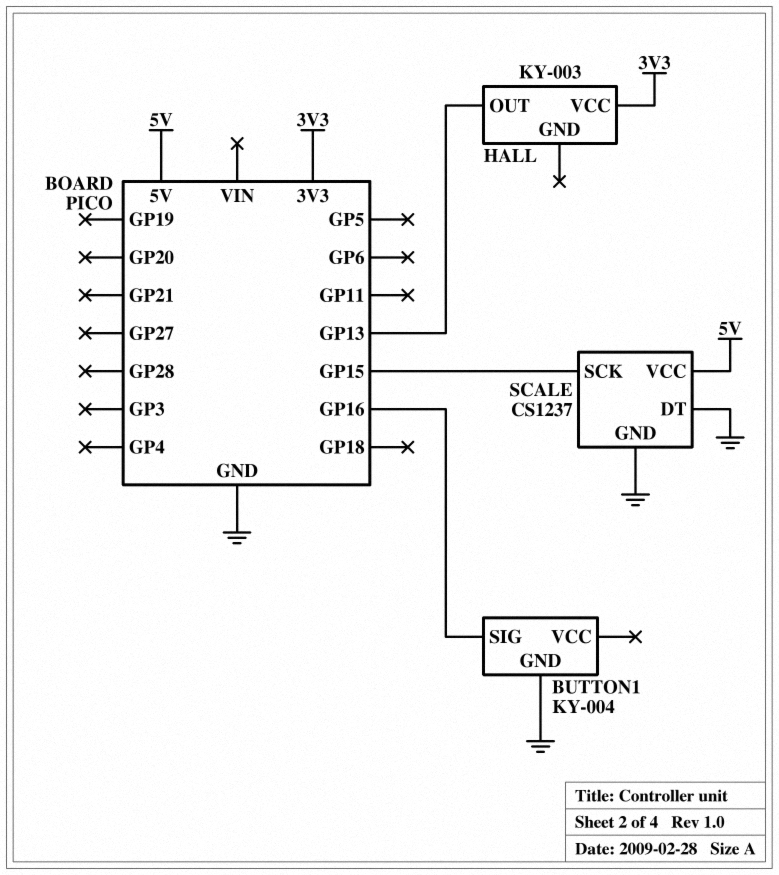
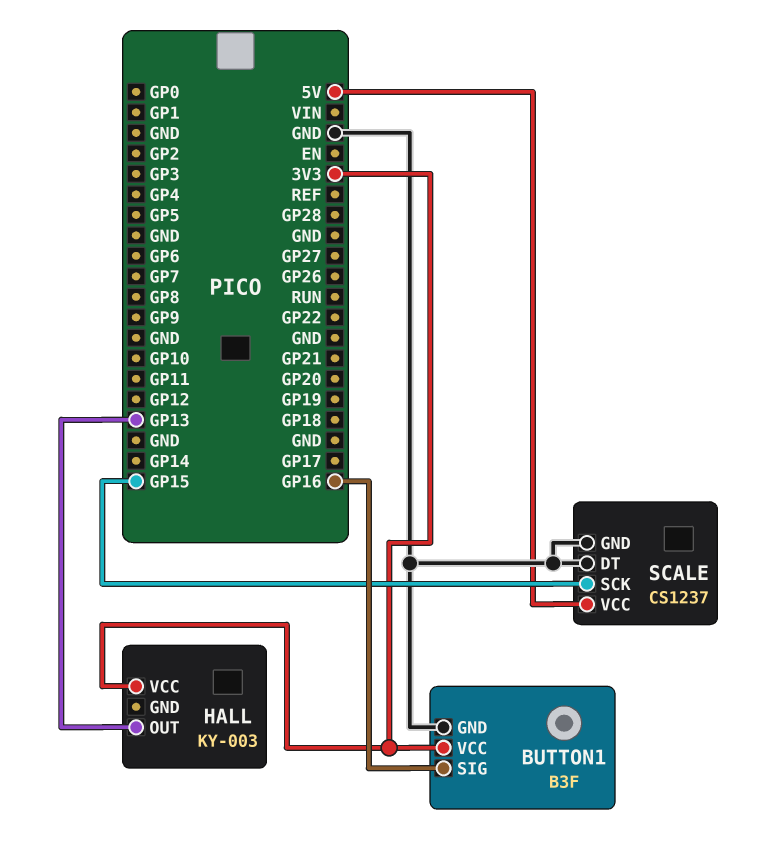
BUTTON1: KY-004 -> B3F
BUTTON1 pin VCC: none -> 3V3

